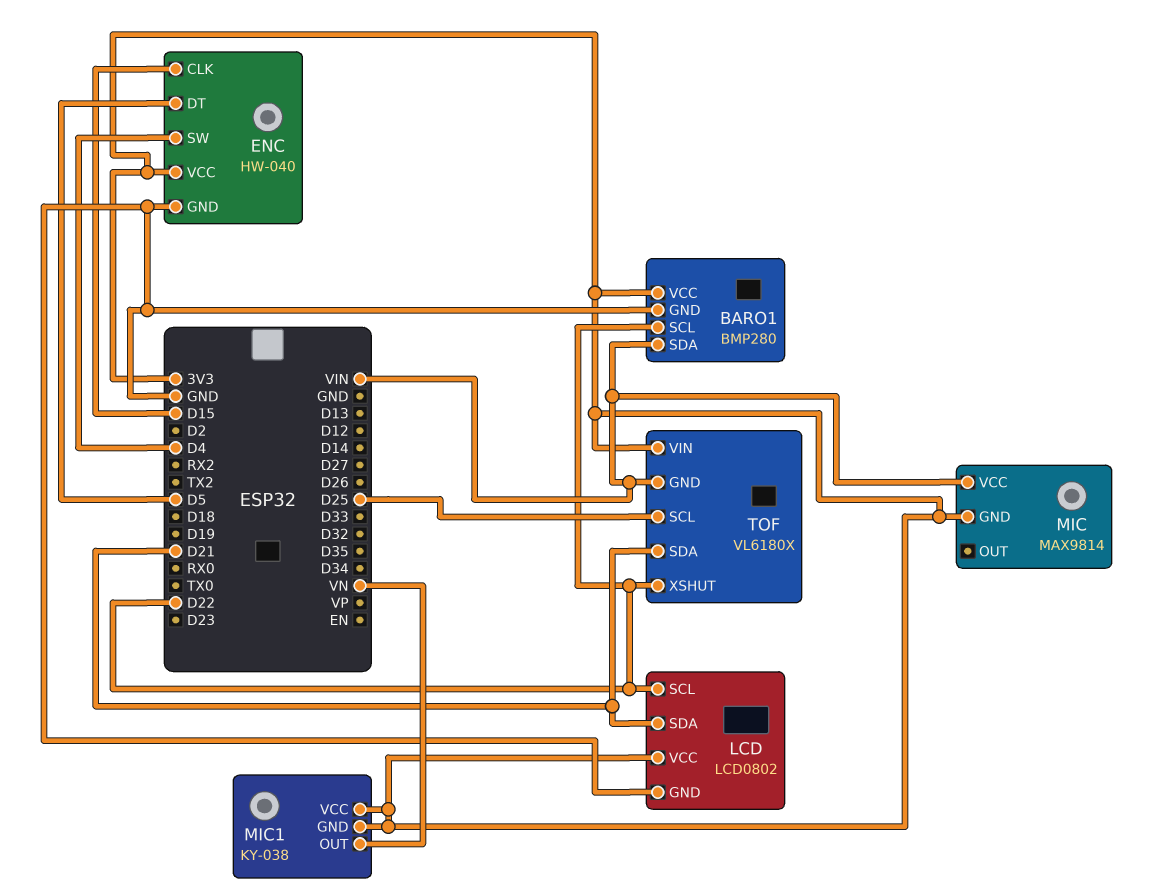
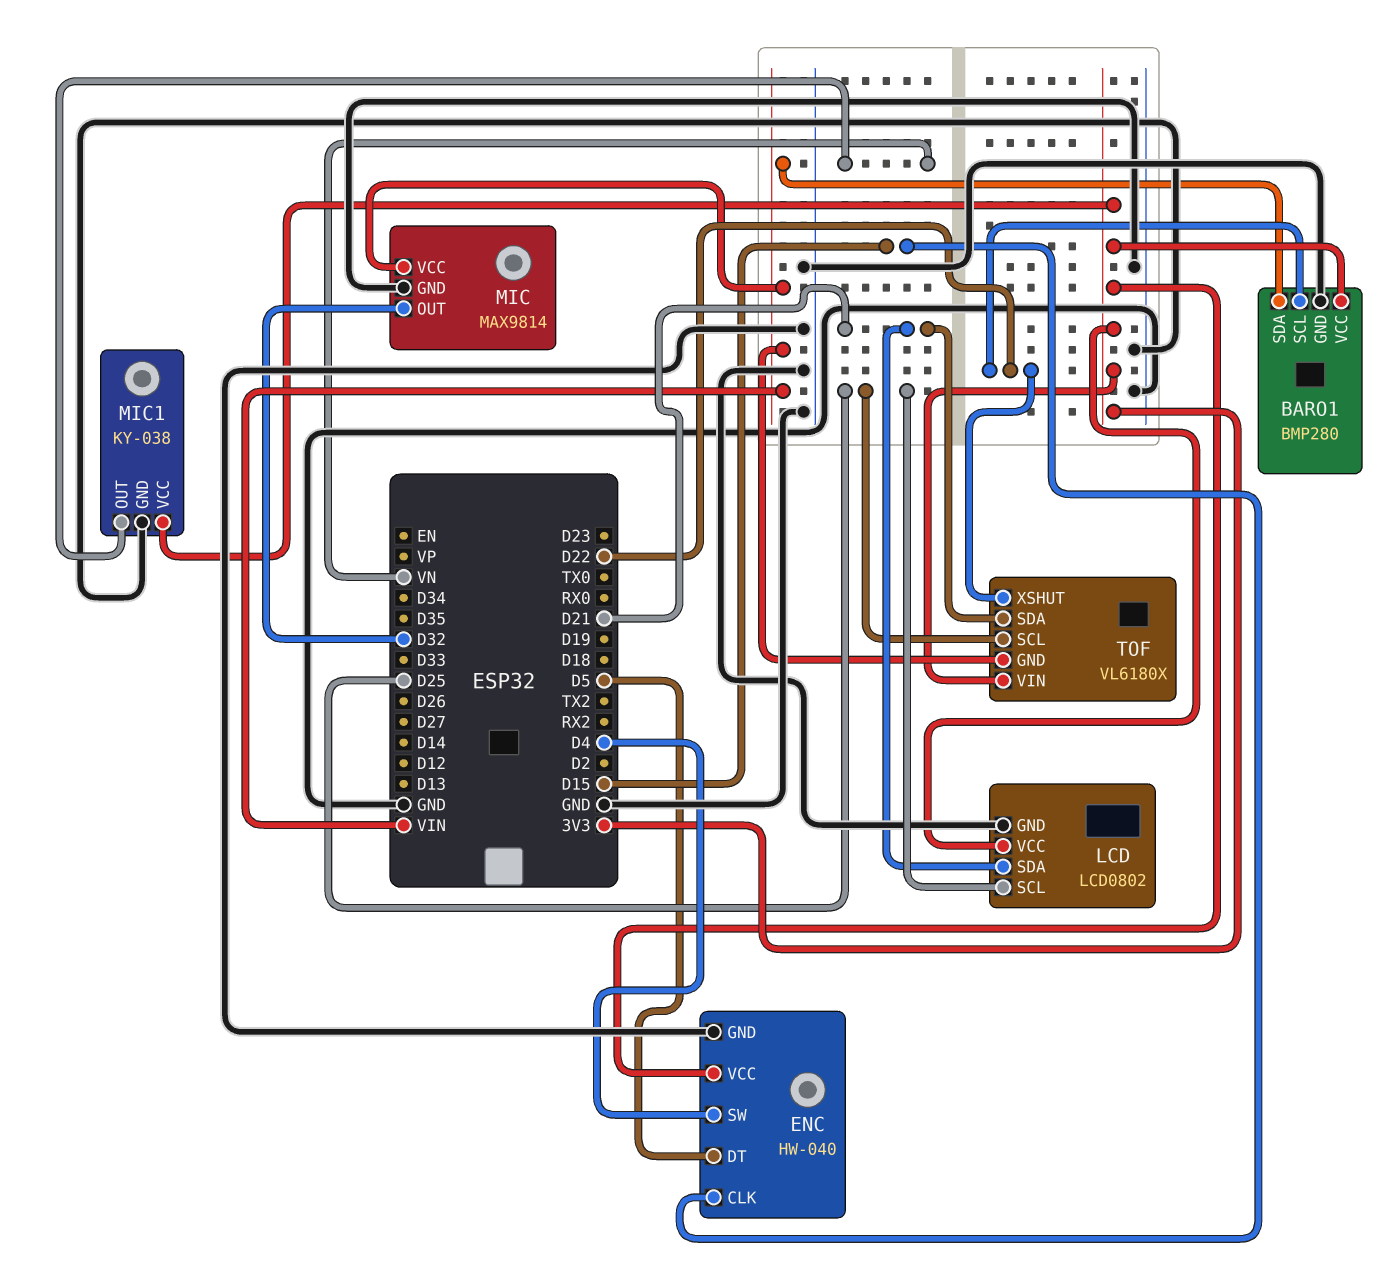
LCD pin SCL: D22 -> D25
MIC pin GND: 3V3 -> GND
MIC pin OUT: none -> D32
MIC1 pin GND: 3V3 -> GND

